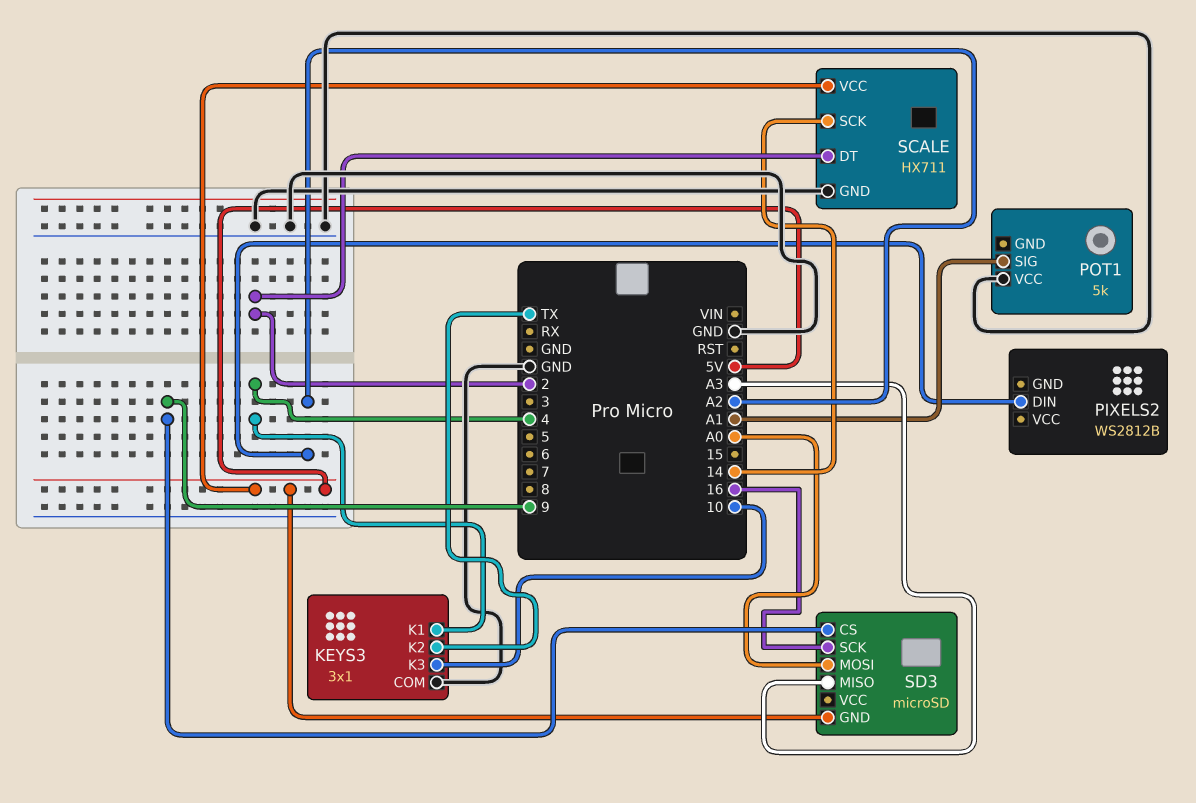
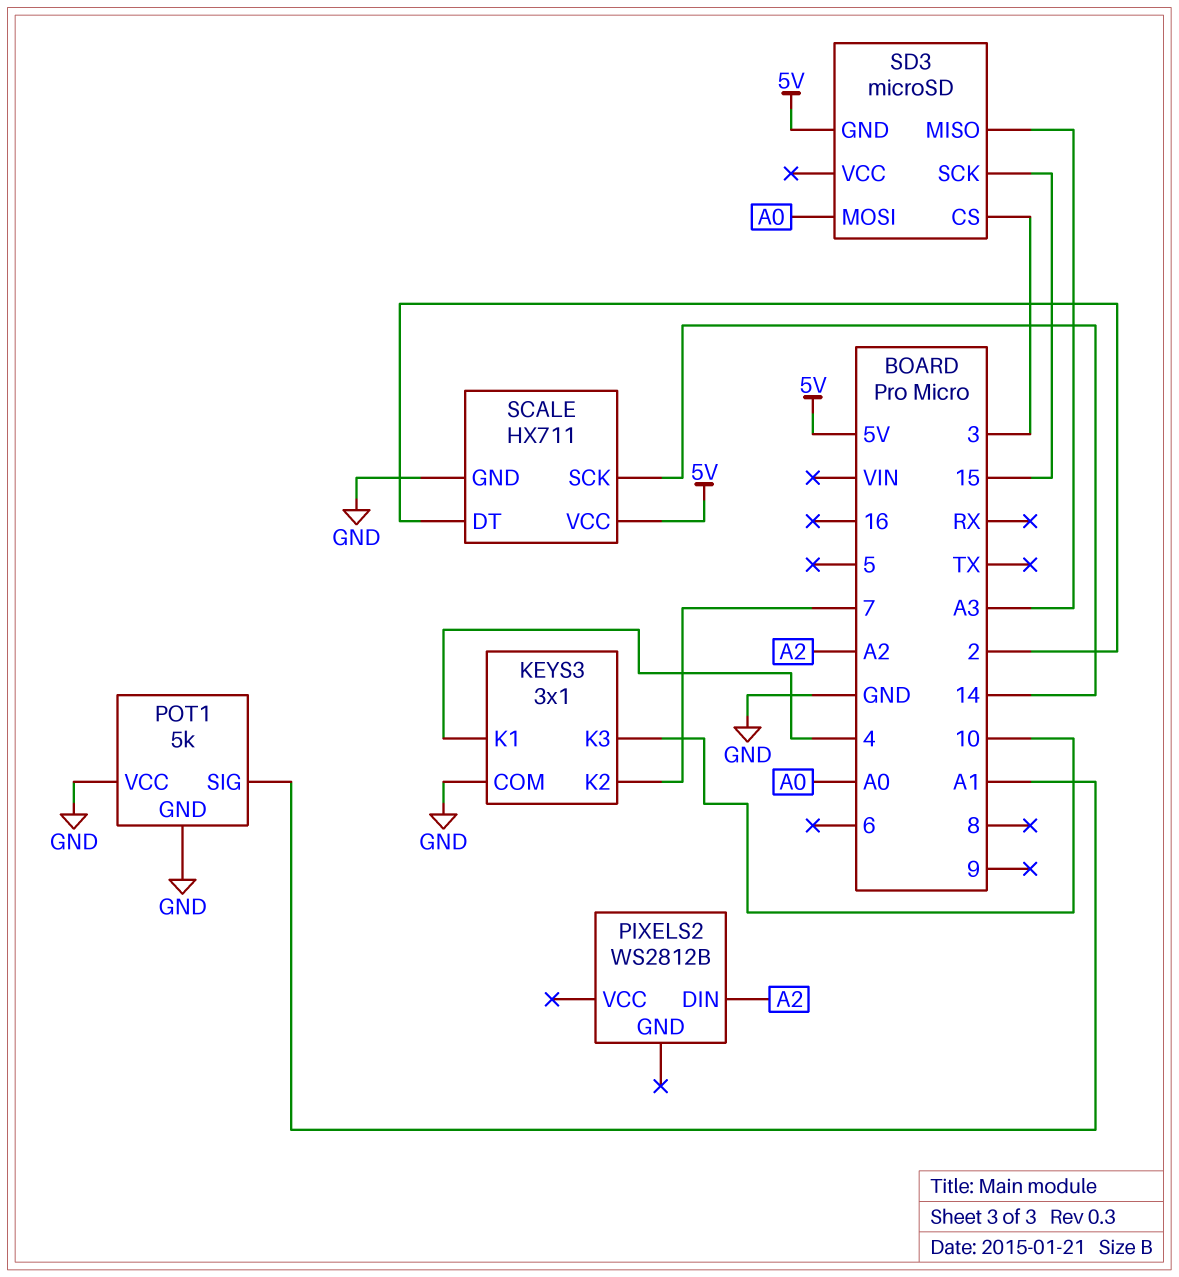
KEYS3 pin K2: TX -> 7
POT1 pin GND: none -> GND
SD3 pin CS: 9 -> 3
SD3 pin SCK: 16 -> 15

